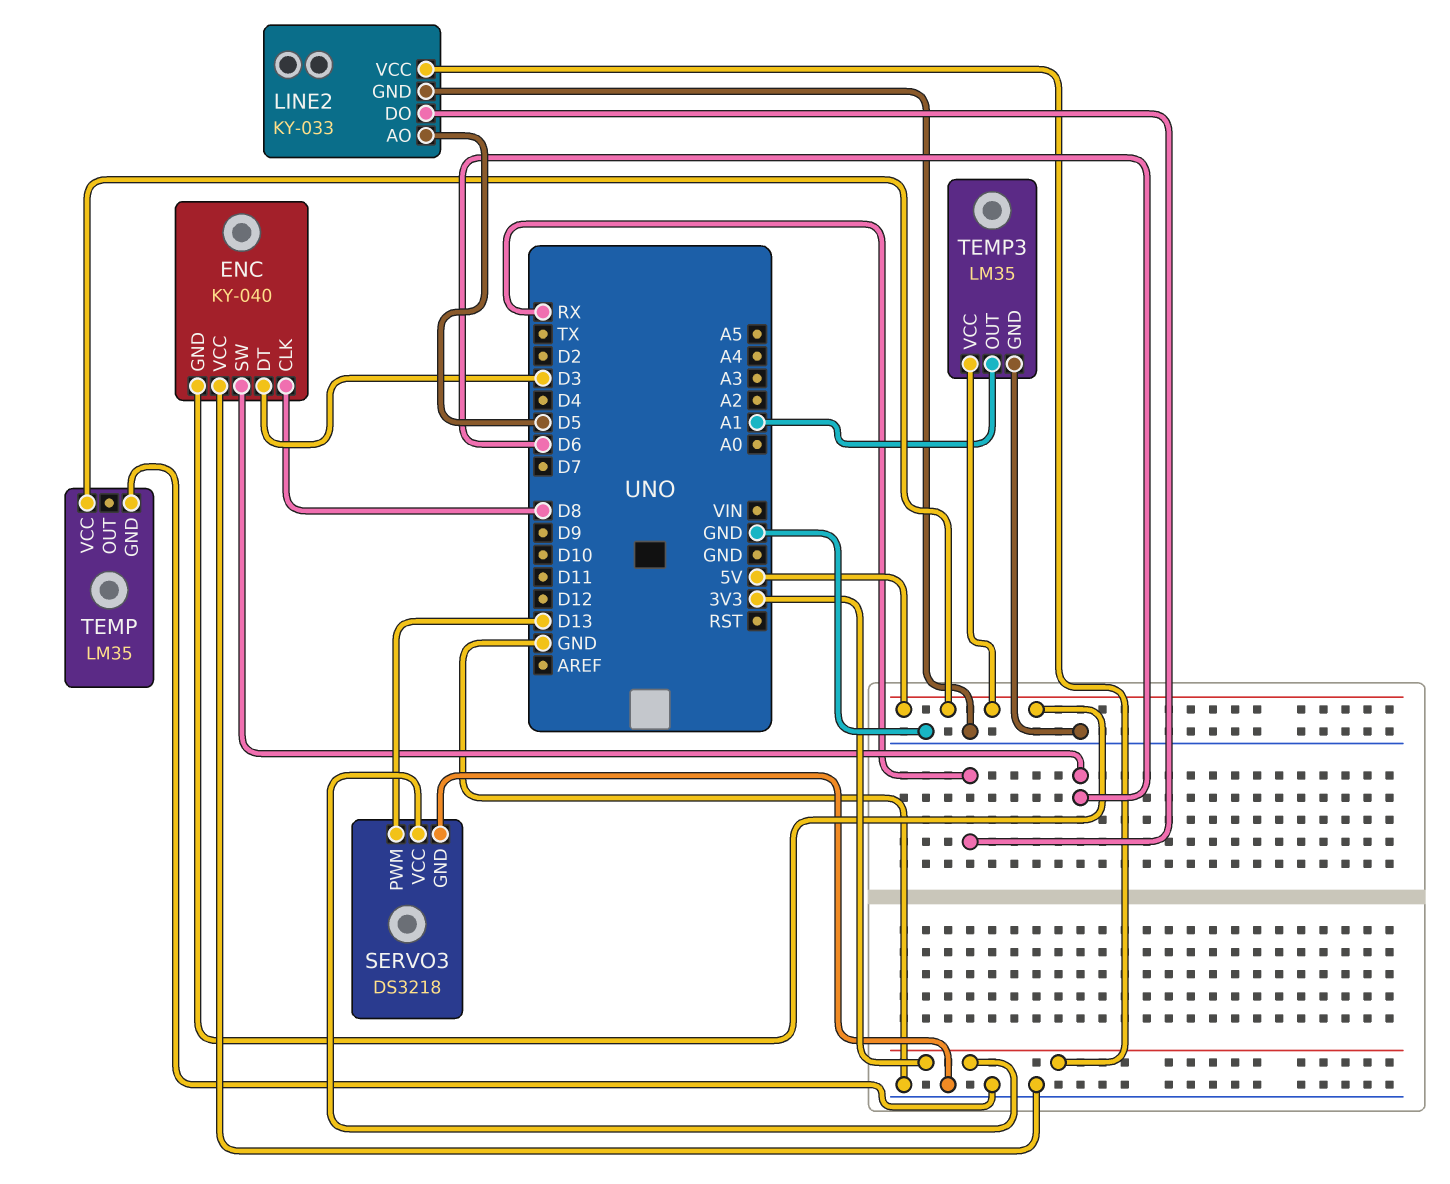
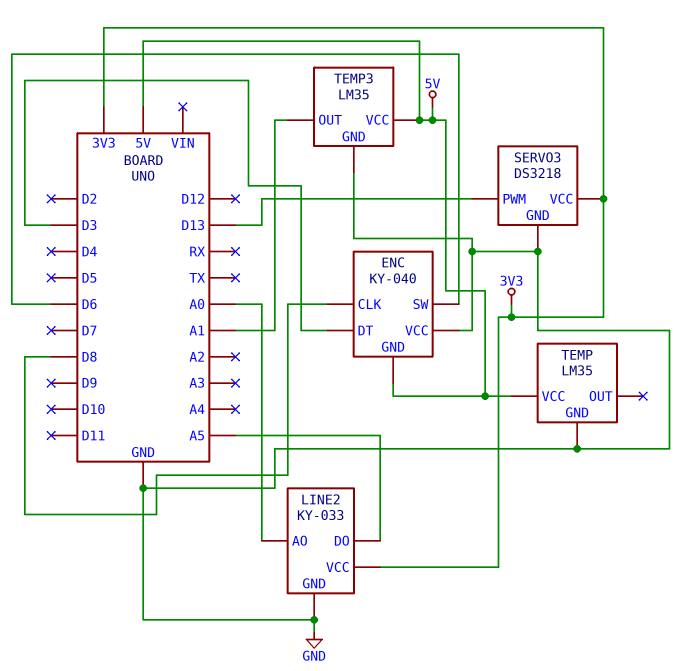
LINE2 pin AO: D5 -> A0
LINE2 pin DO: RX -> A5

